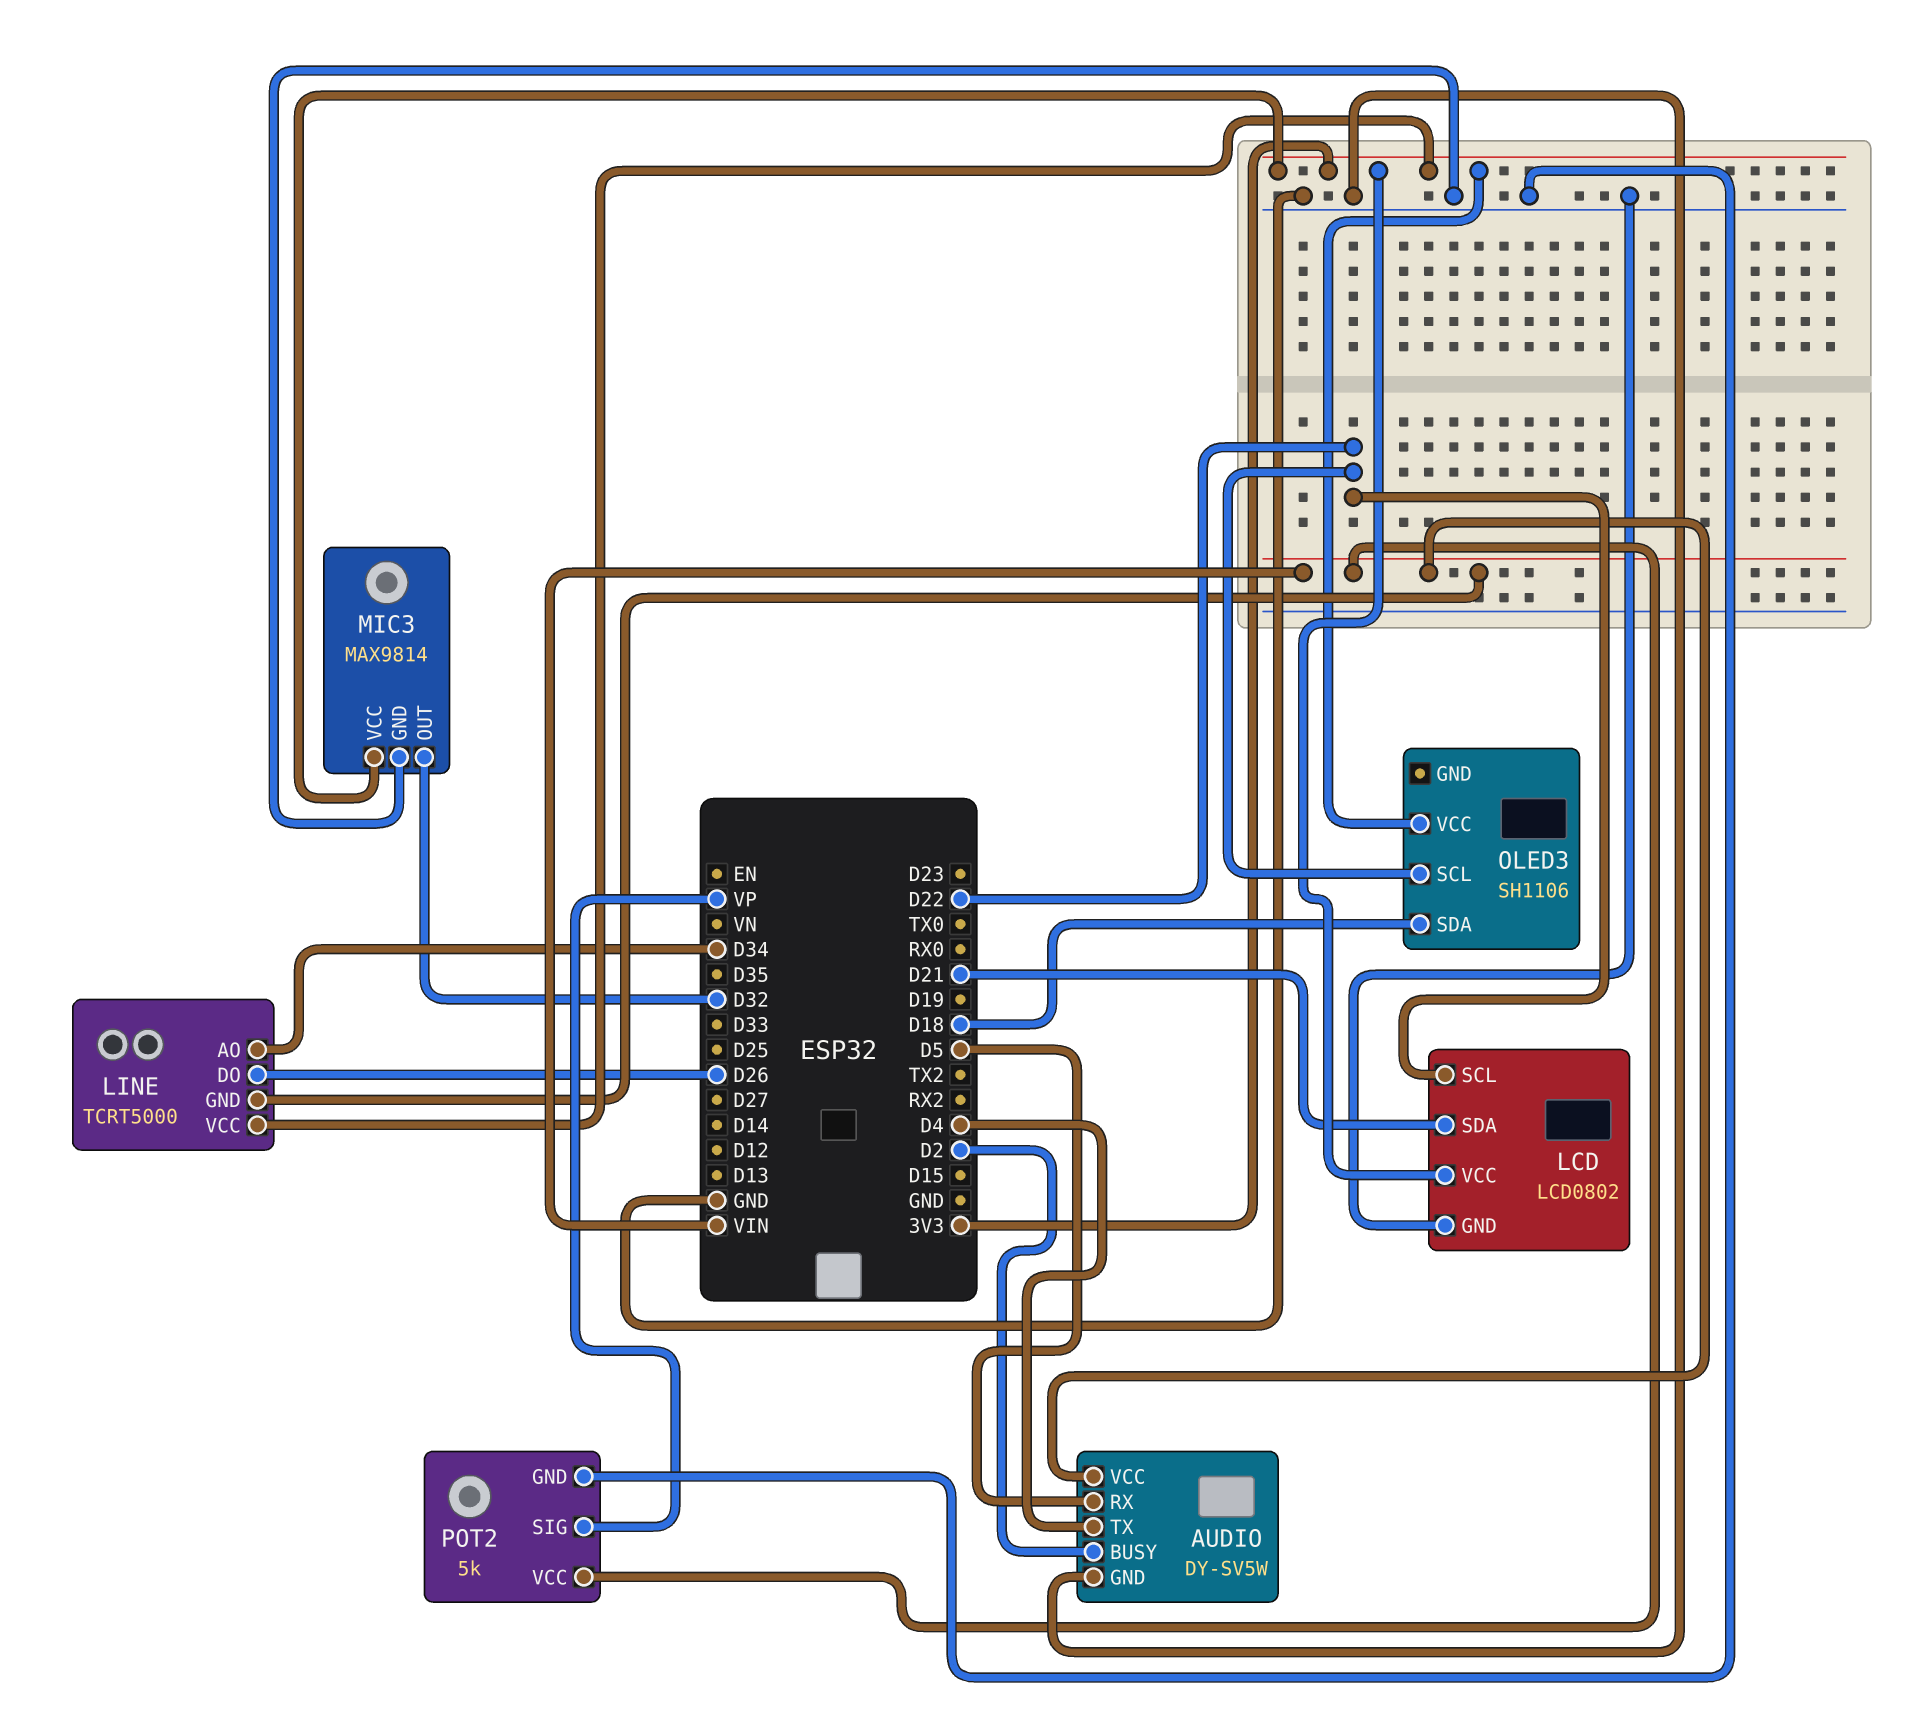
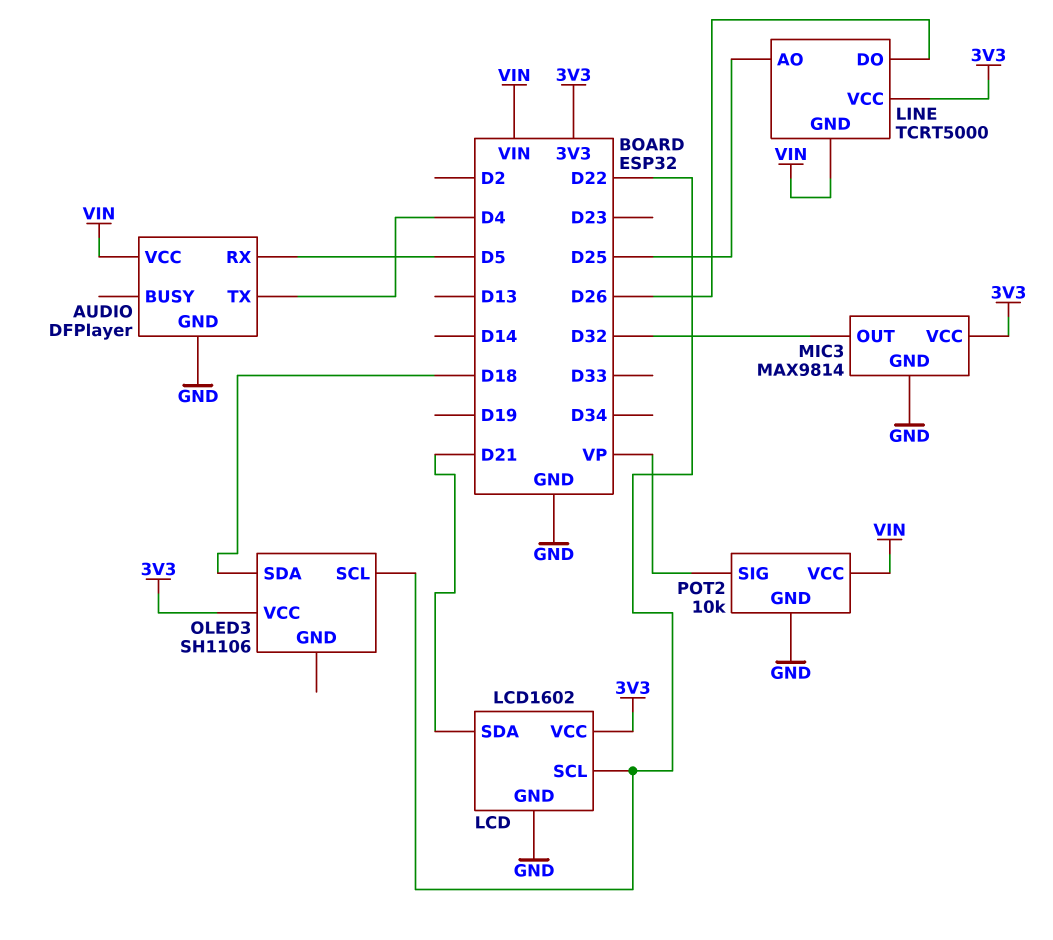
AUDIO: DY-SV5W -> DFPlayer
AUDIO pin BUSY: D2 -> none
LCD: LCD0802 -> LCD1602
LINE pin AO: D34 -> D25
POT2: 5k -> 10k

